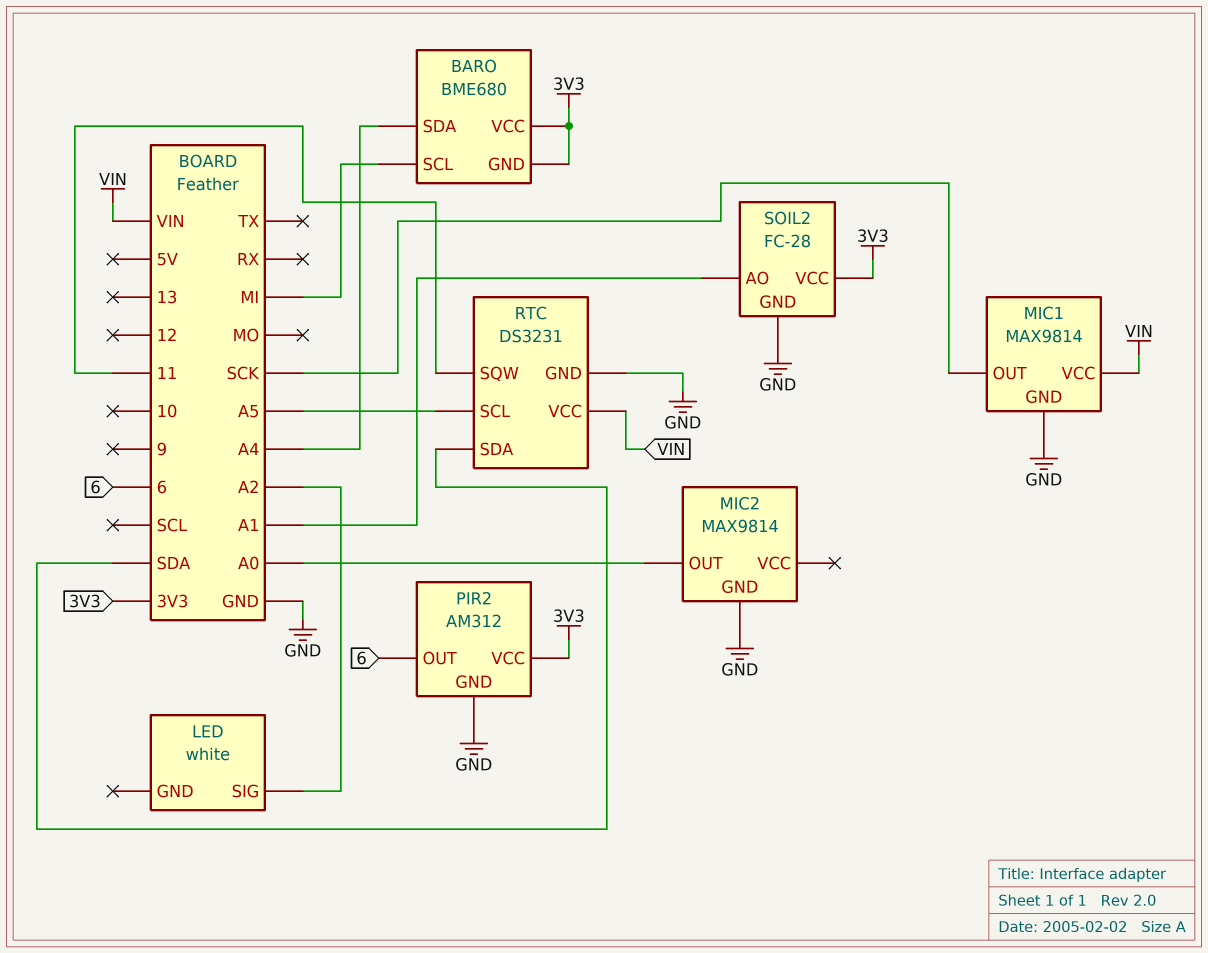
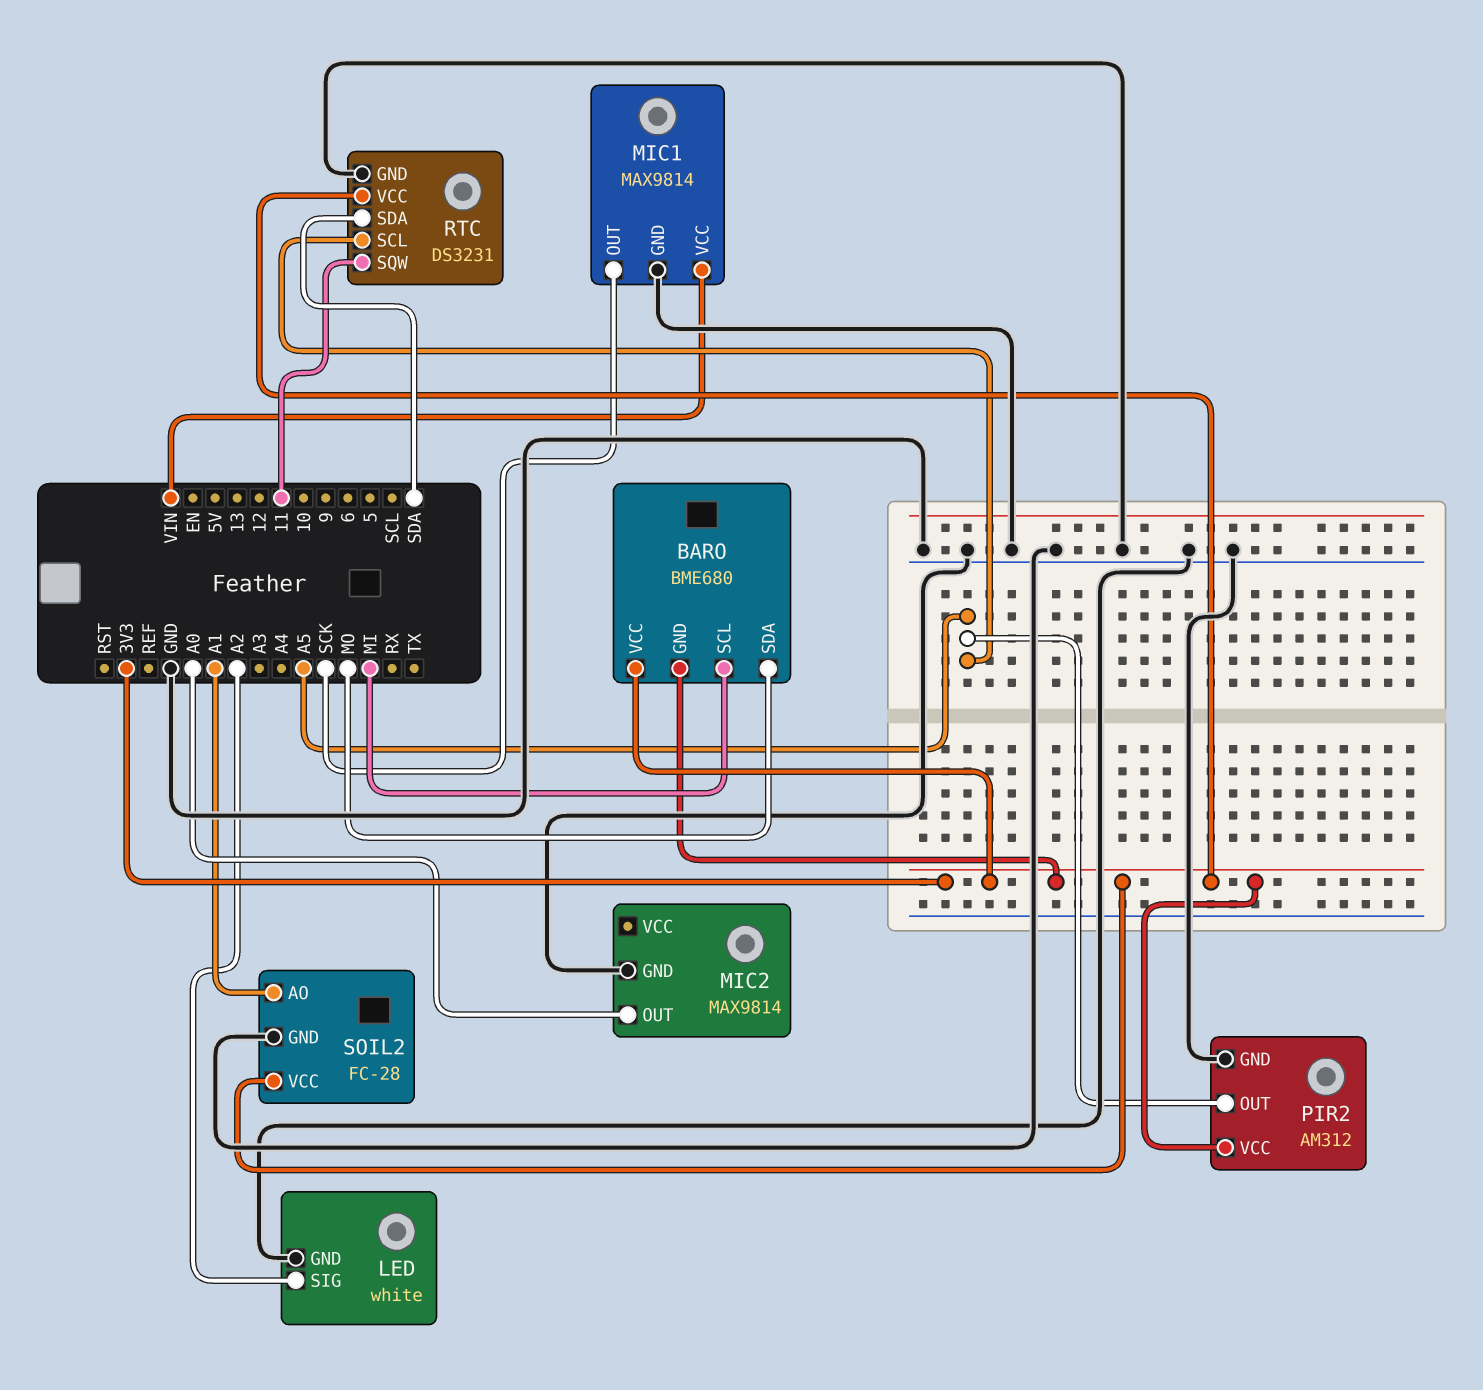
BARO pin SDA: A4 -> MO
LED pin GND: none -> GND
PIR2 pin OUT: 6 -> A5
RTC pin VCC: VIN -> 3V3

